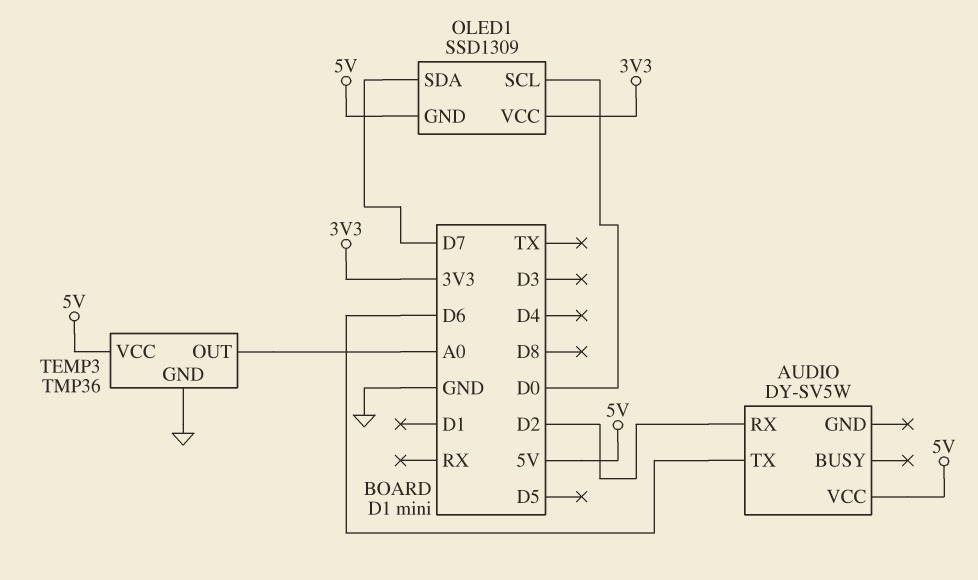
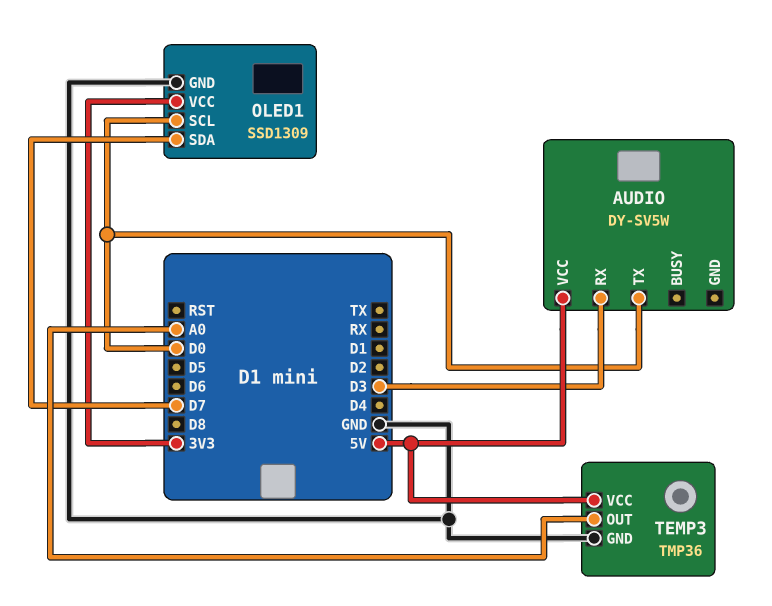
AUDIO pin RX: D2 -> D3
AUDIO pin TX: D6 -> D0
OLED1 pin GND: 5V -> GND

